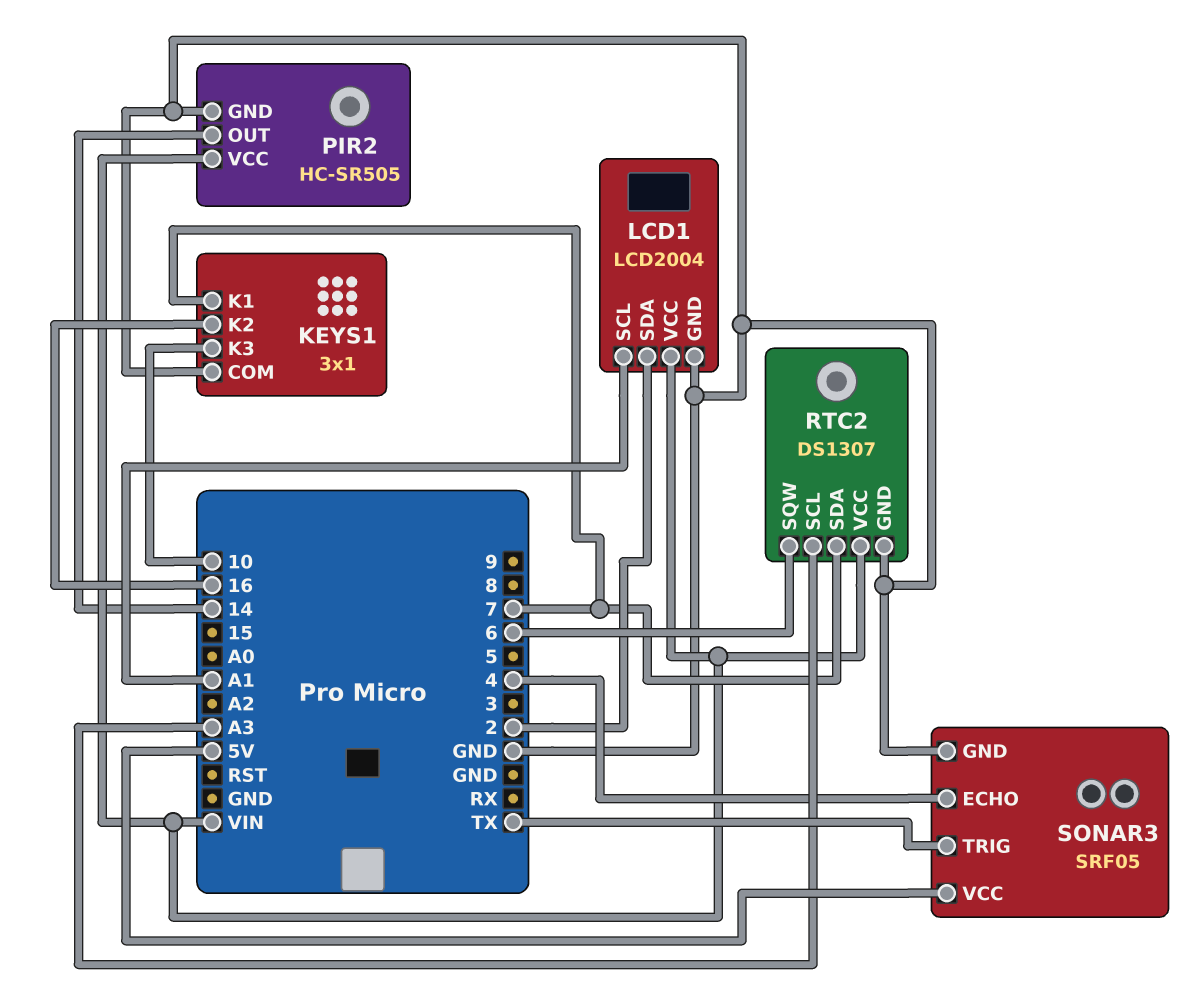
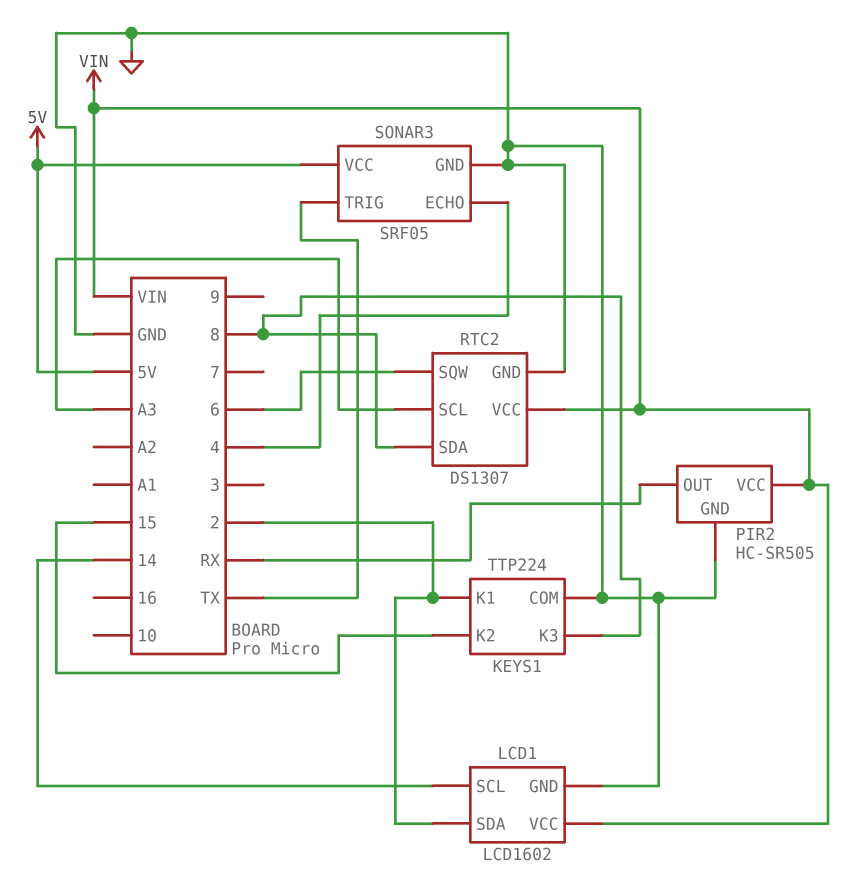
KEYS1: 3x1 -> TTP224
KEYS1 pin K1: 7 -> 2
KEYS1 pin K2: 16 -> 15
KEYS1 pin K3: 10 -> 8
LCD1: LCD2004 -> LCD1602
LCD1 pin SCL: A1 -> 14
PIR2 pin OUT: 14 -> RX
RTC2 pin SDA: 7 -> 8

